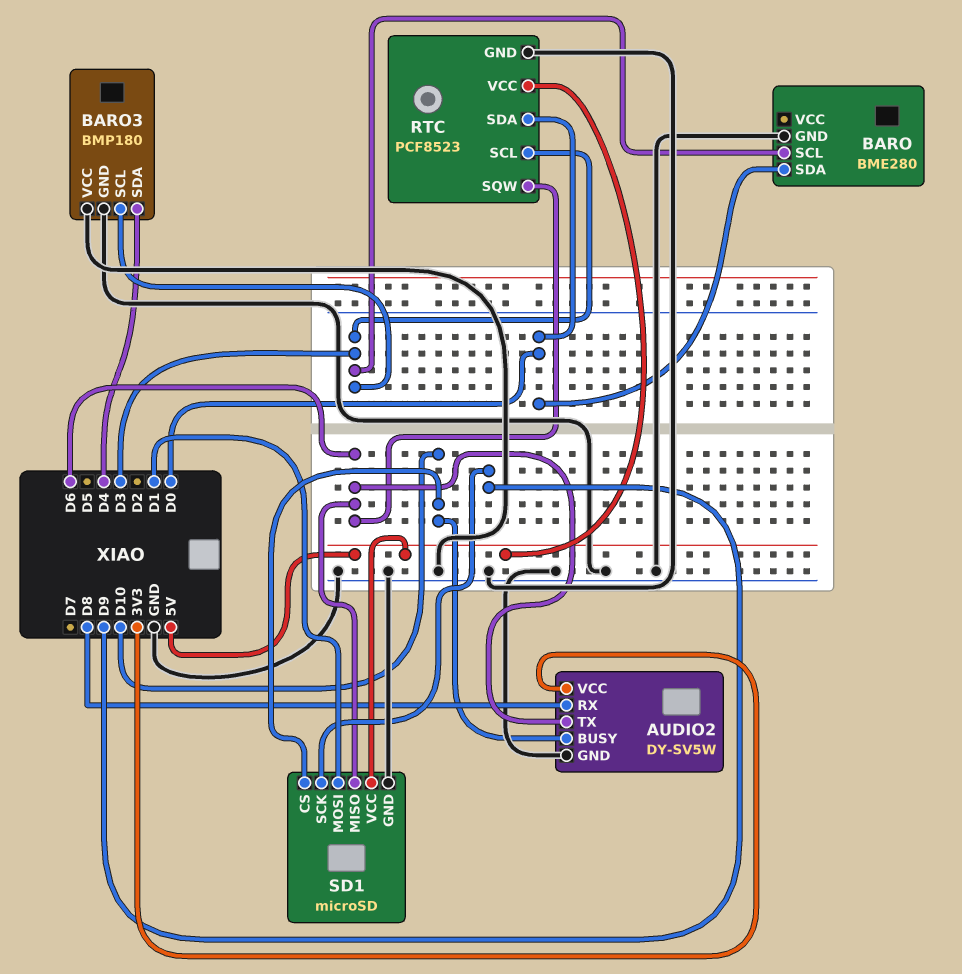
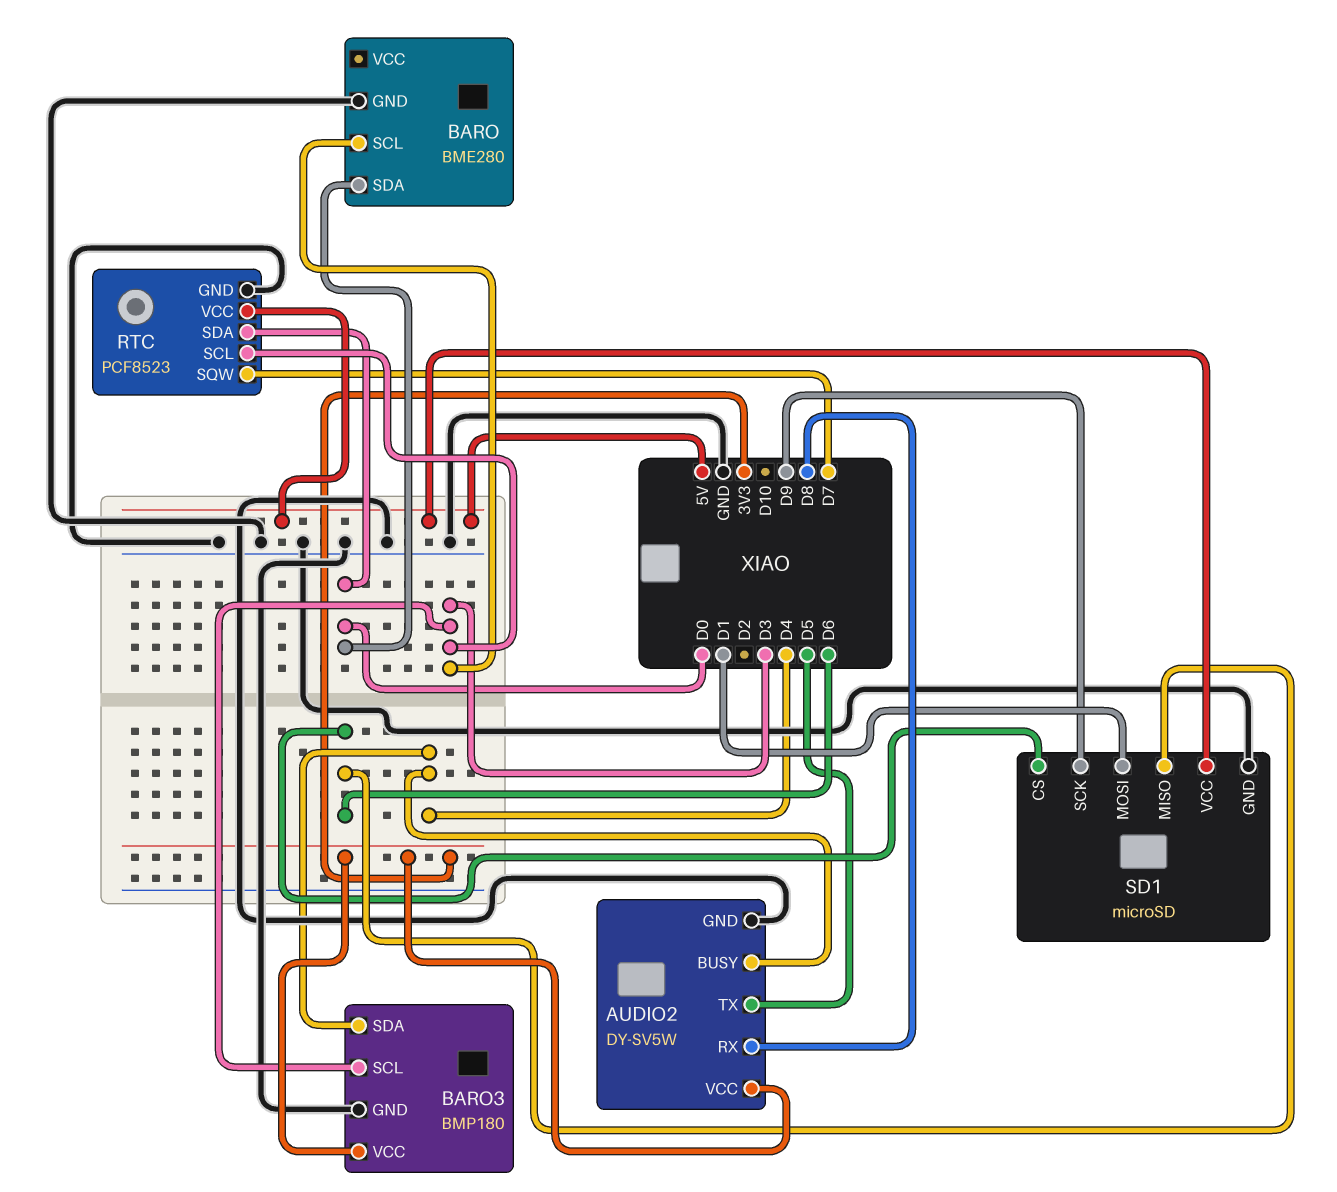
AUDIO2 pin BUSY: D10 -> D4
AUDIO2 pin TX: D6 -> D5
BARO3 pin VCC: GND -> 3V3
RTC pin SQW: D6 -> D7
SD1 pin CS: D10 -> D6

